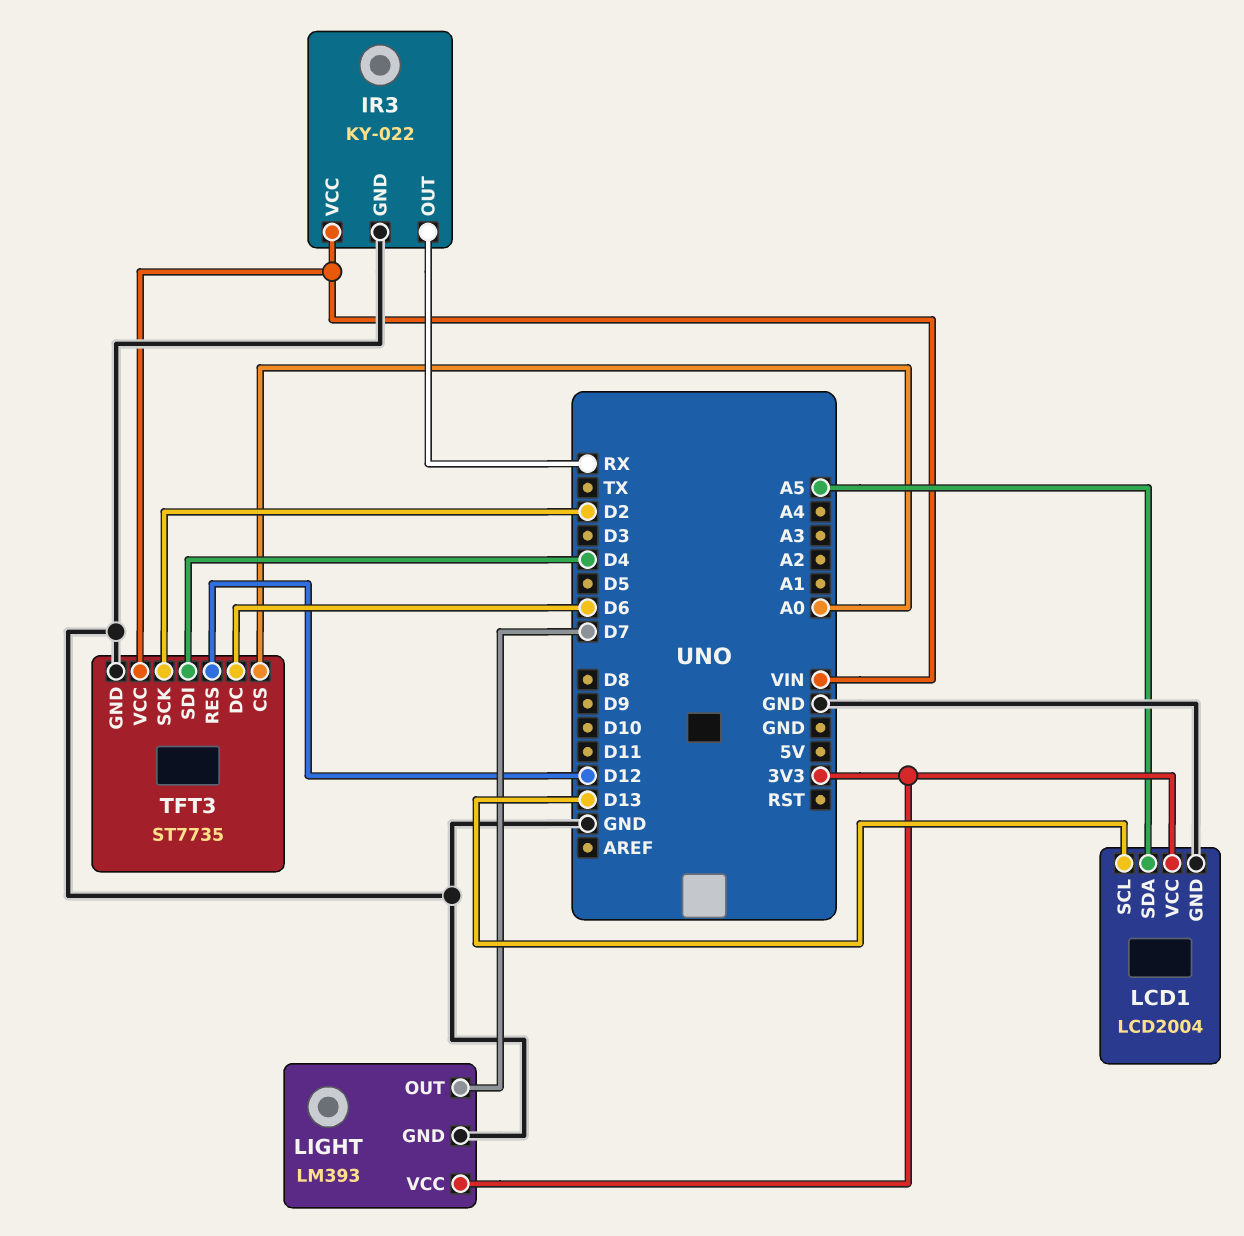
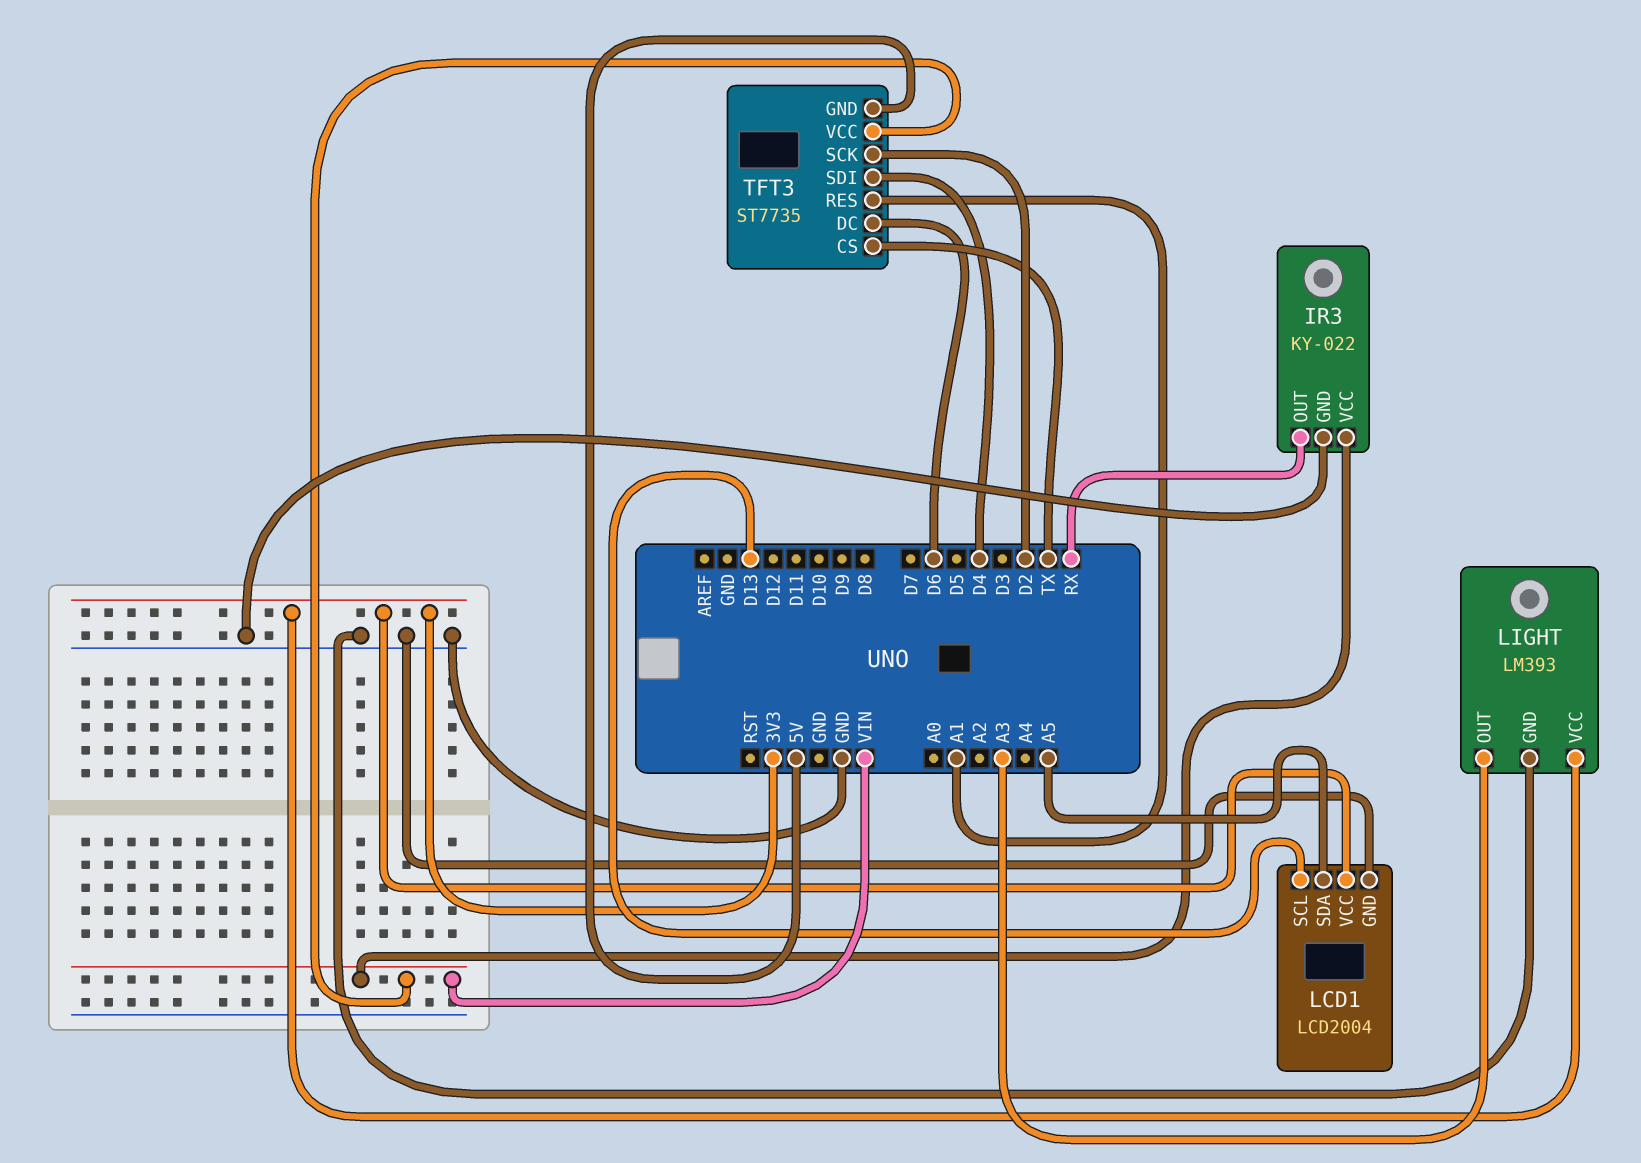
LIGHT pin OUT: D7 -> A3
TFT3 pin CS: A0 -> TX
TFT3 pin GND: GND -> 5V
TFT3 pin RES: D12 -> A1

